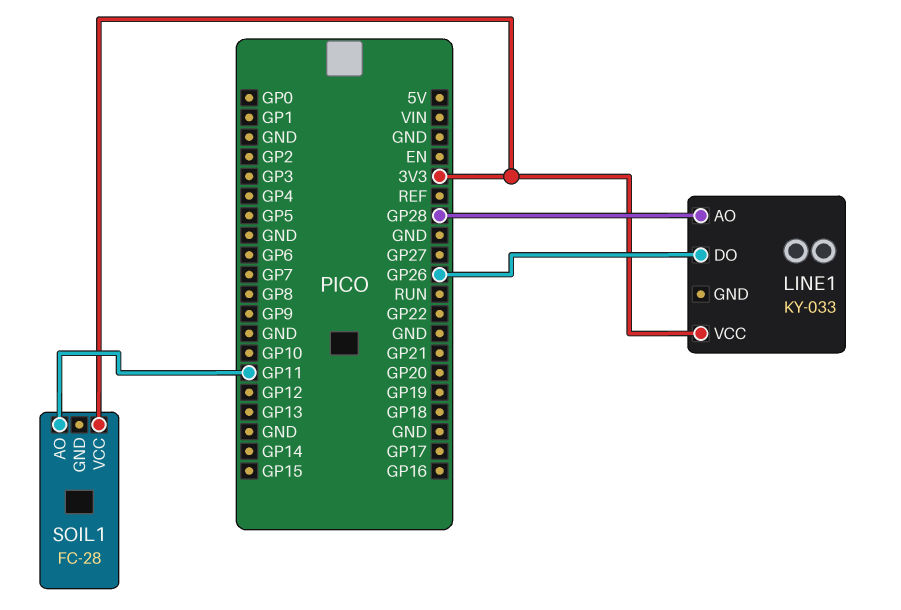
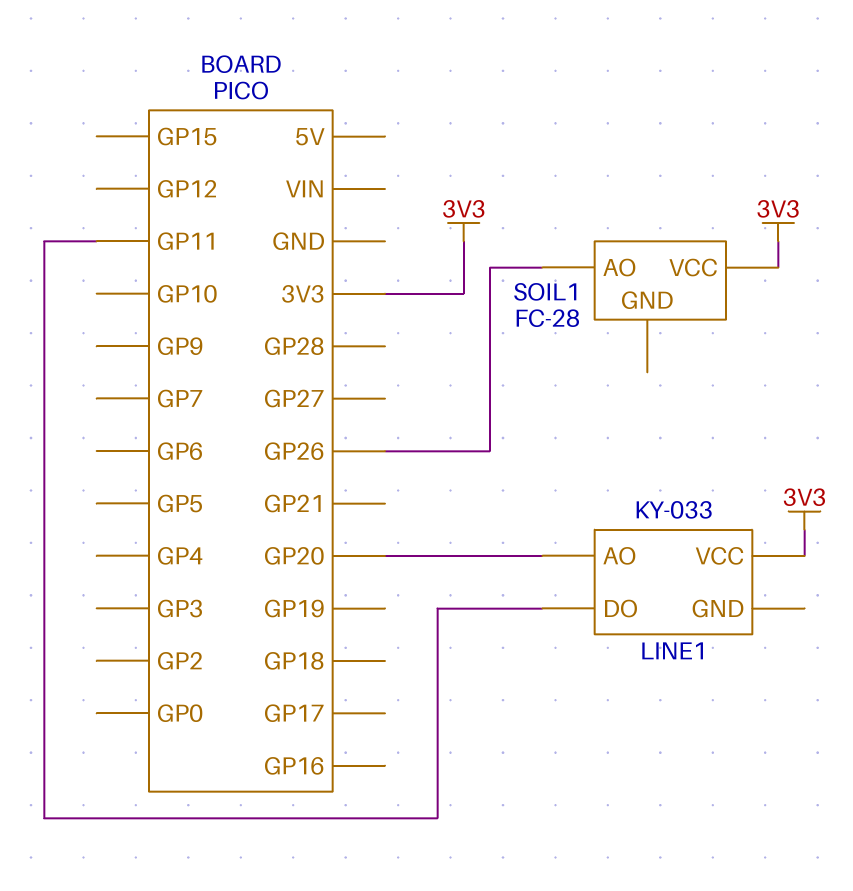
LINE1 pin AO: GP28 -> GP20
LINE1 pin DO: GP26 -> GP11
SOIL1 pin AO: GP11 -> GP26

